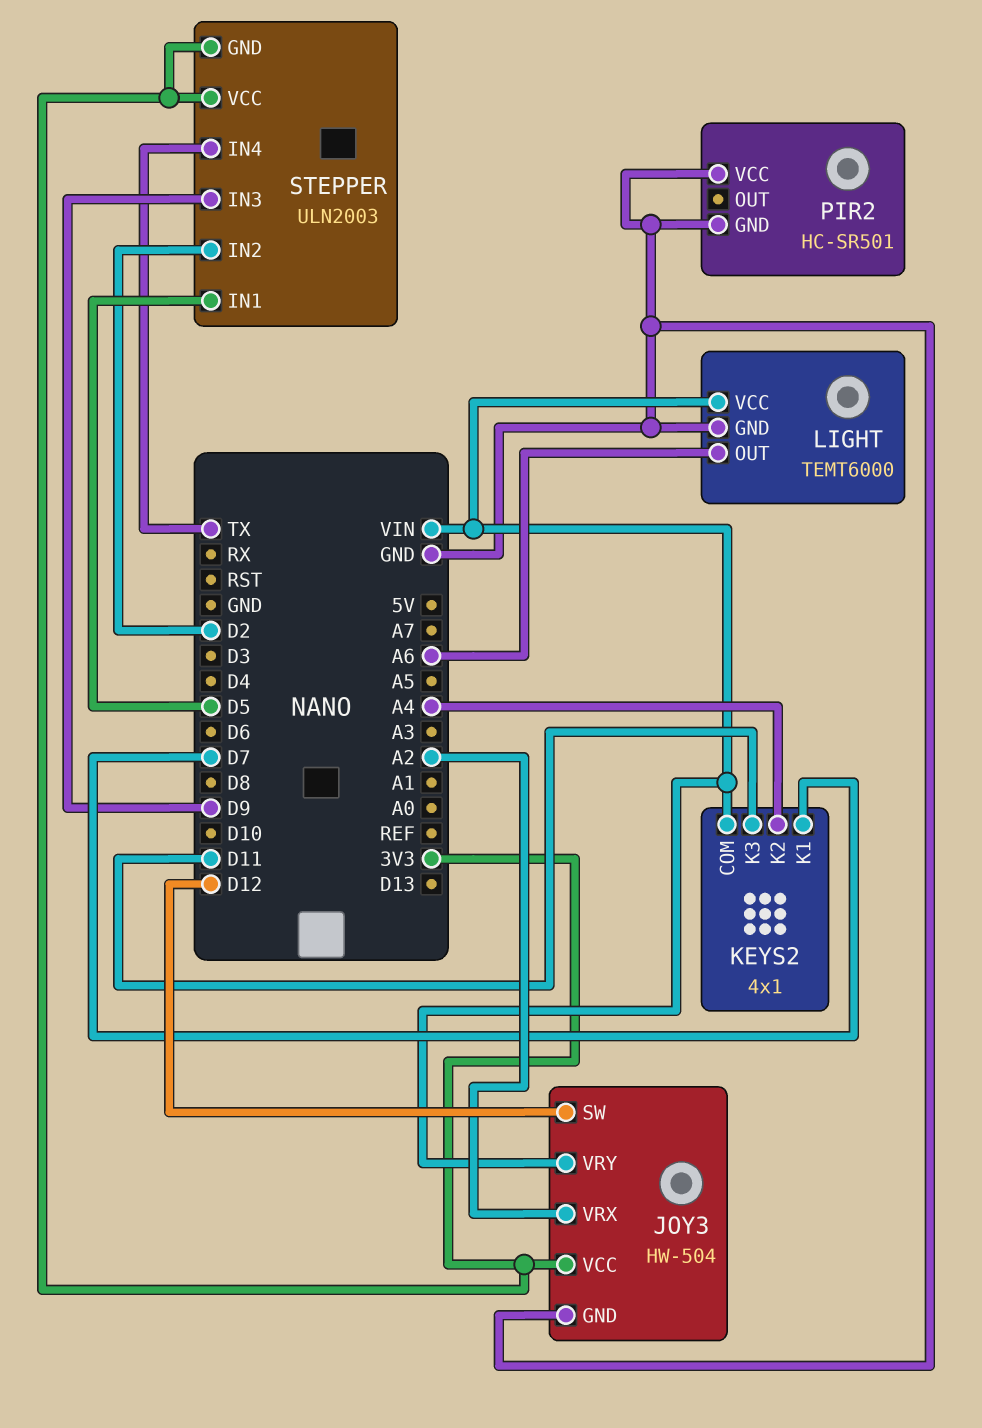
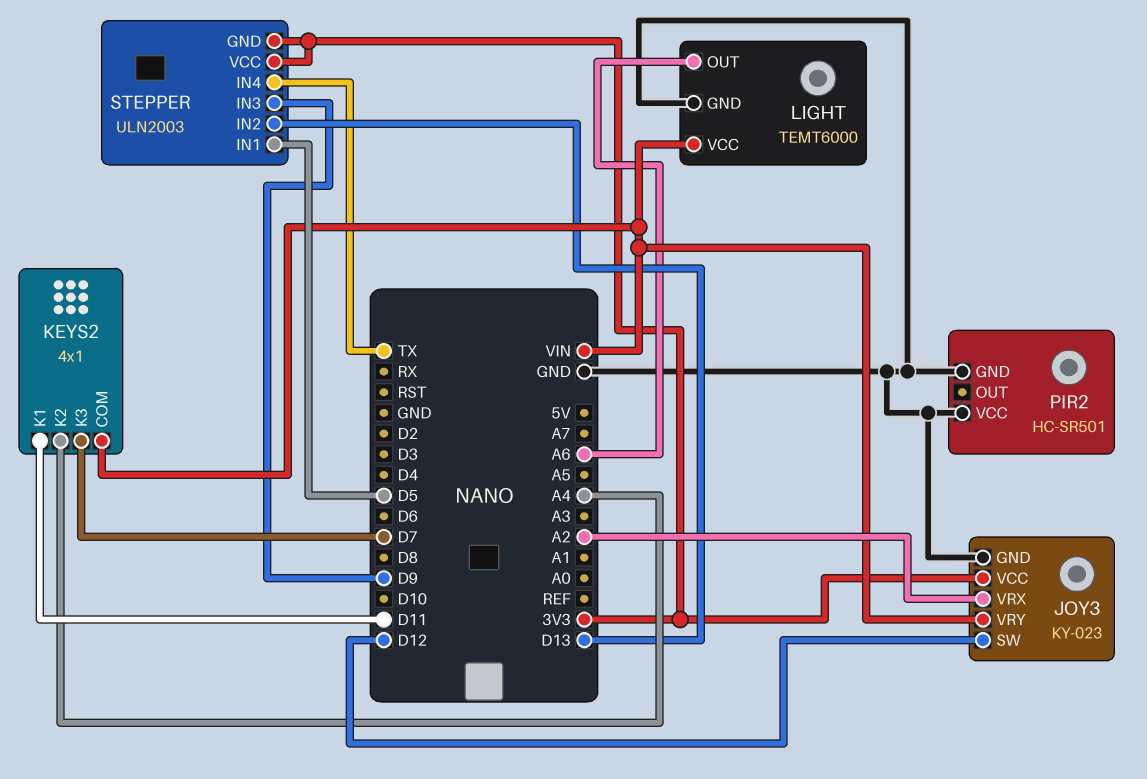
JOY3: HW-504 -> KY-023
KEYS2 pin K1: D7 -> D11
KEYS2 pin K3: D11 -> D7
STEPPER pin IN2: D2 -> D13

